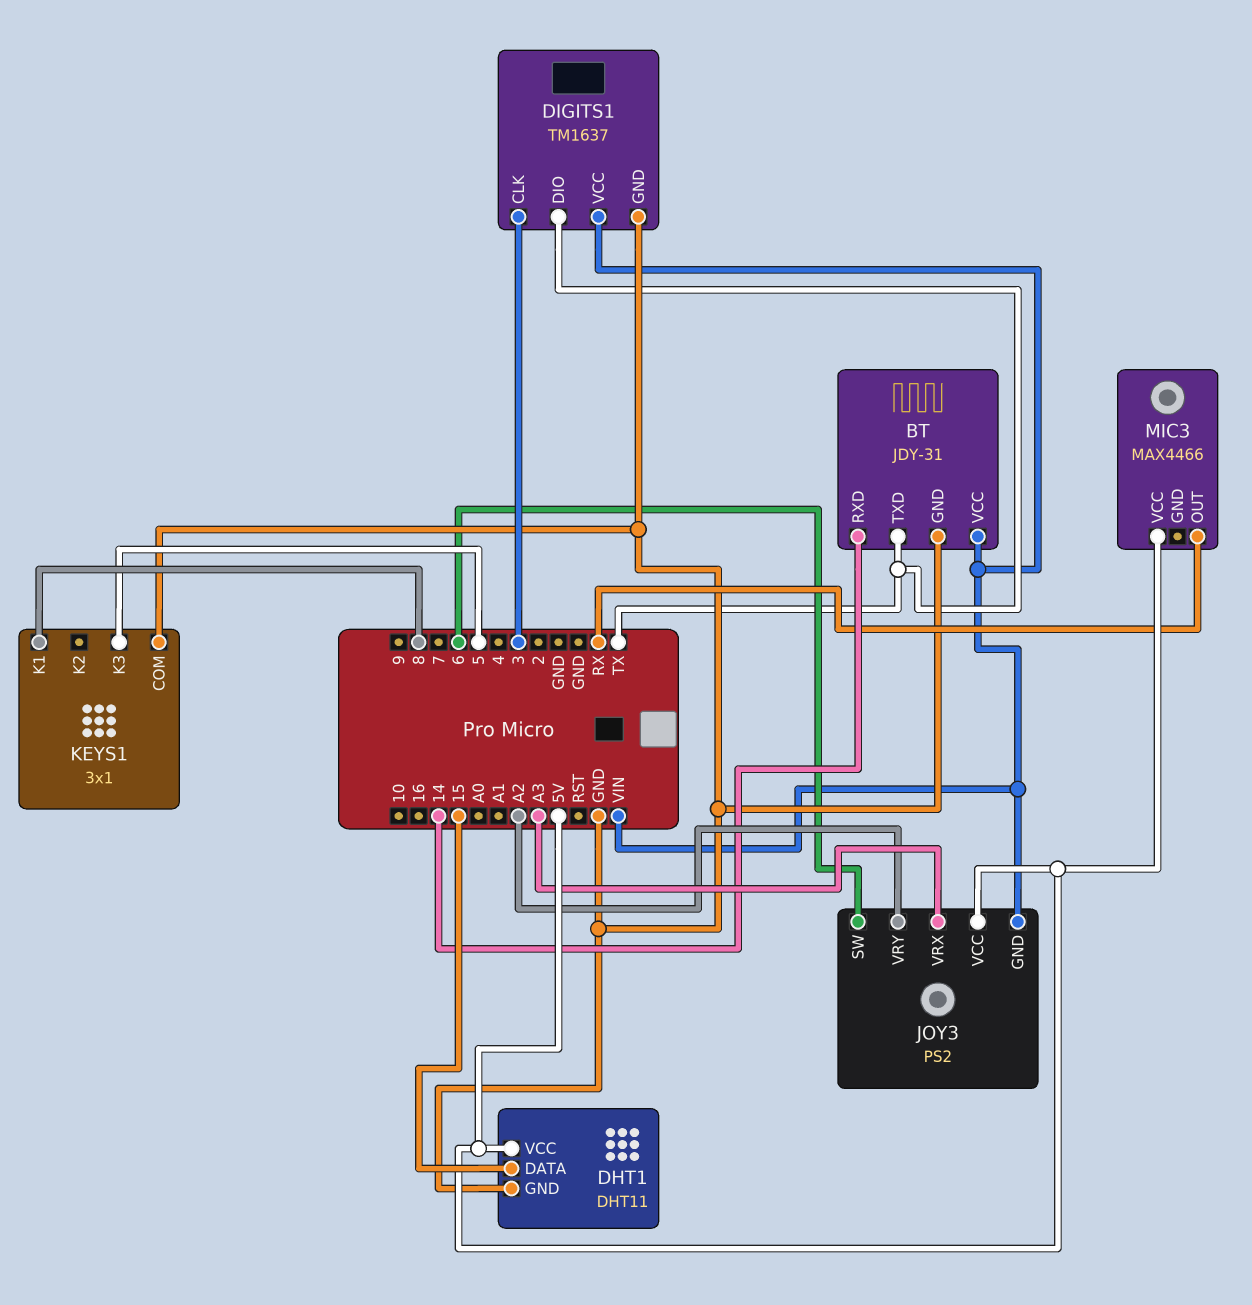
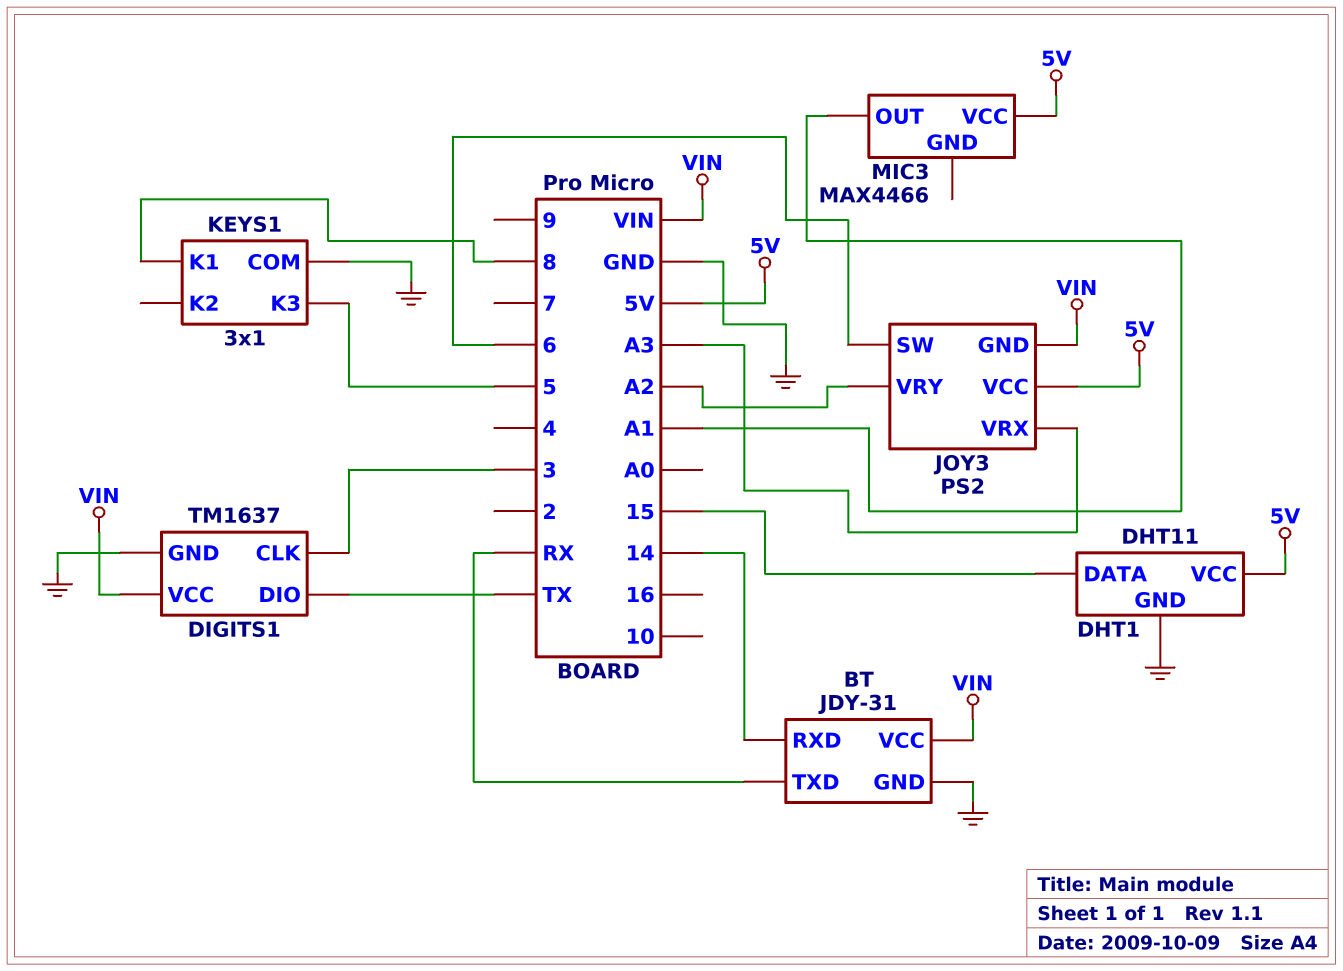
BT pin TXD: TX -> RX
MIC3 pin OUT: RX -> A1

